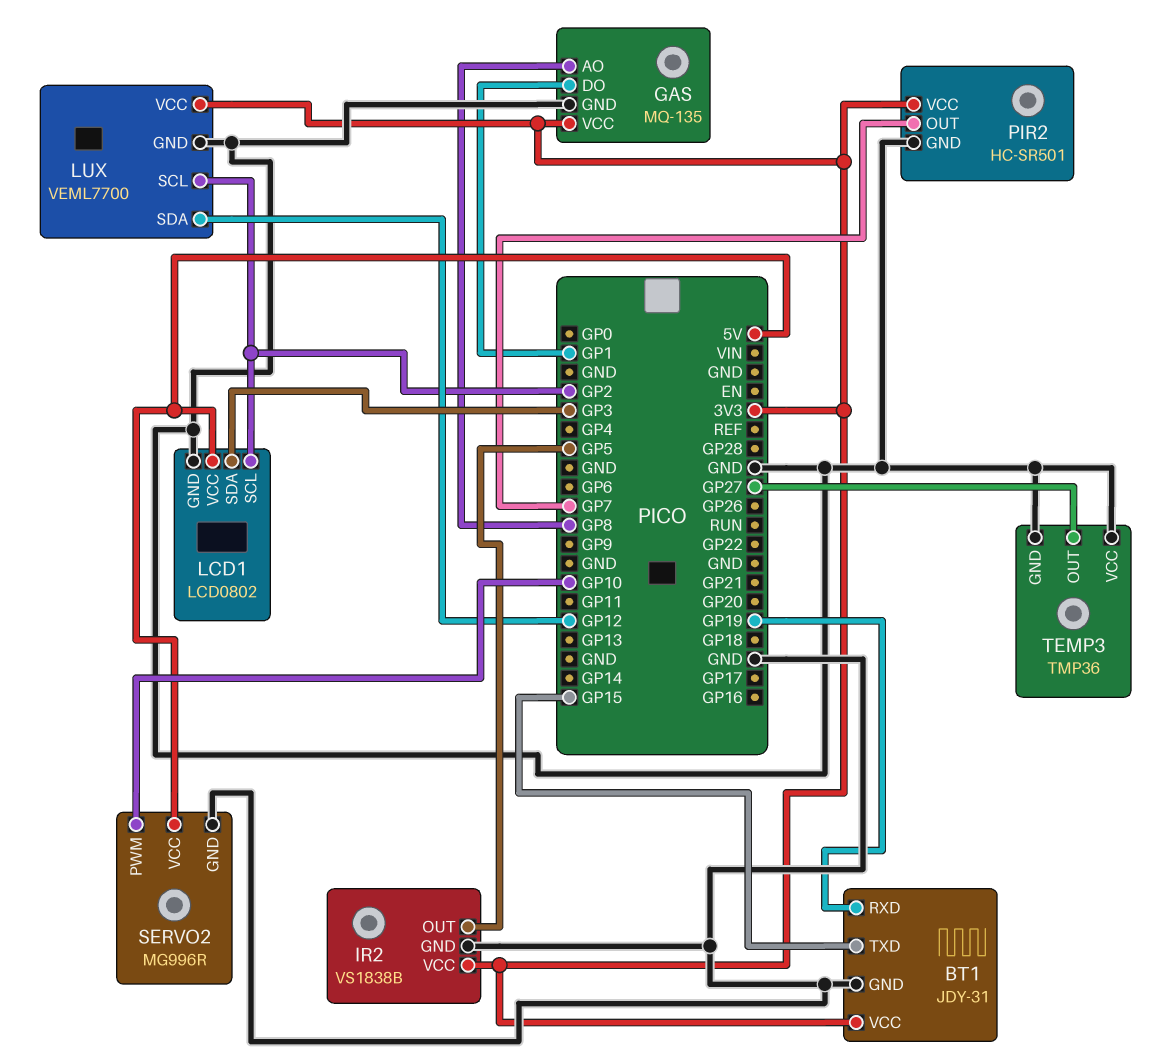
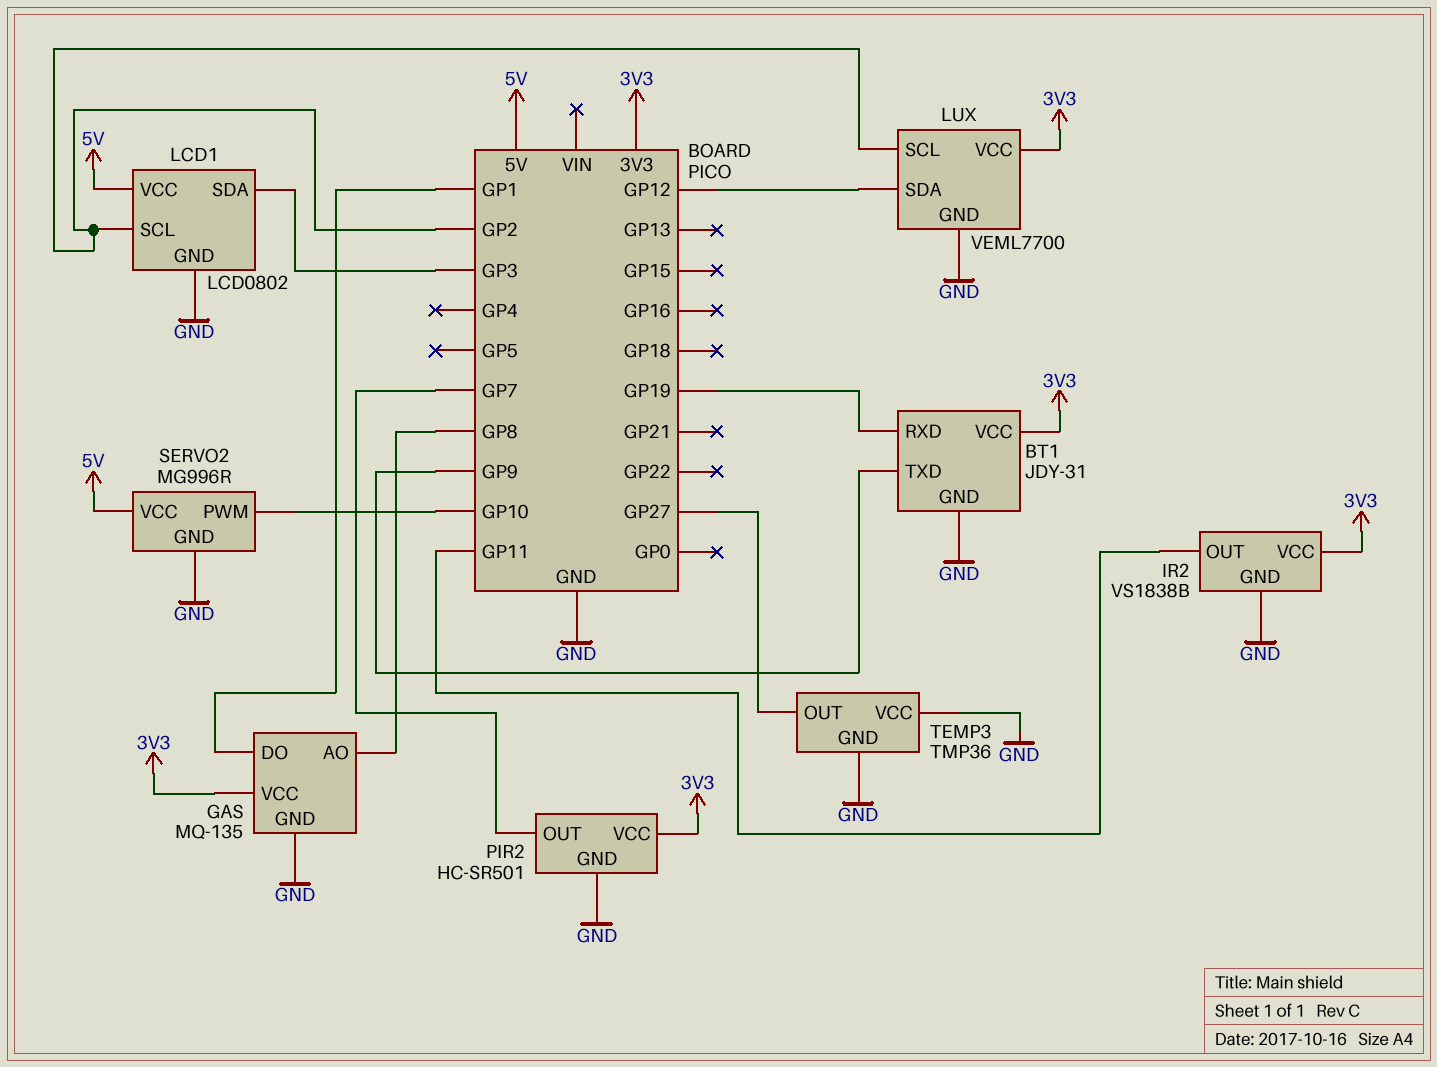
BT1 pin TXD: GP15 -> GP9
IR2 pin OUT: GP5 -> GP11

